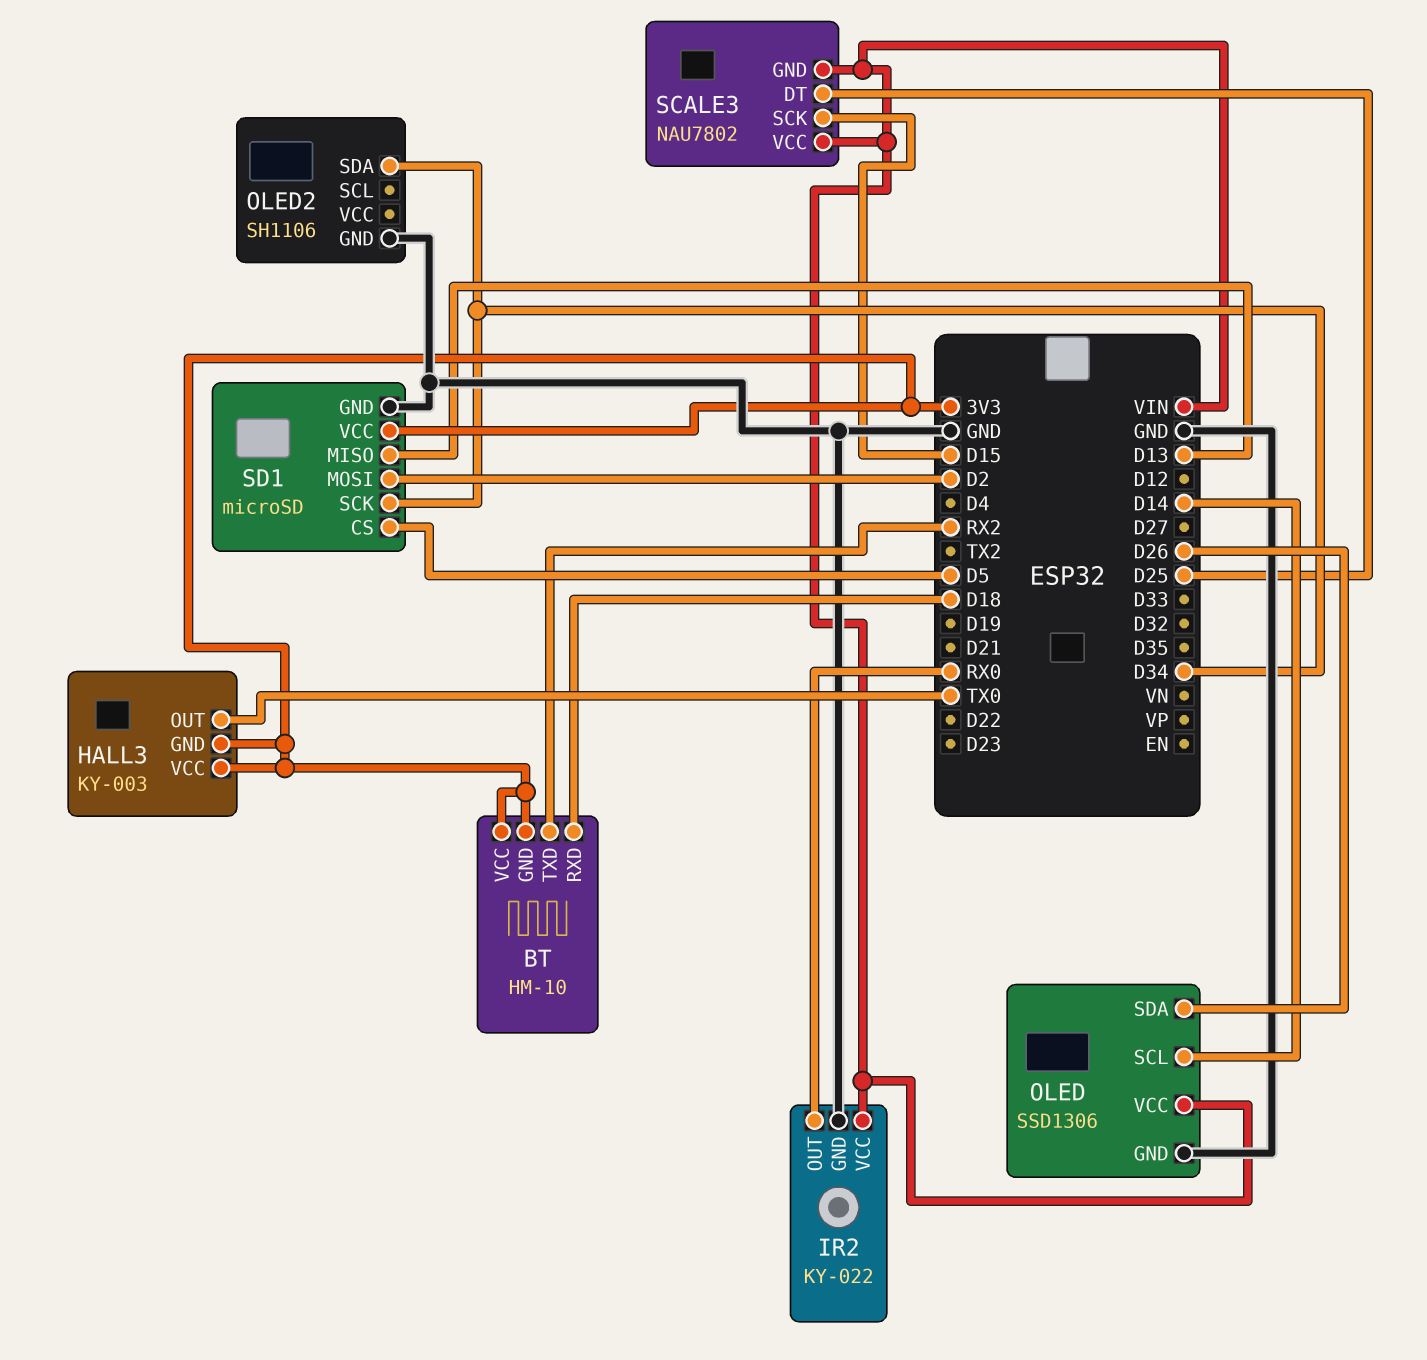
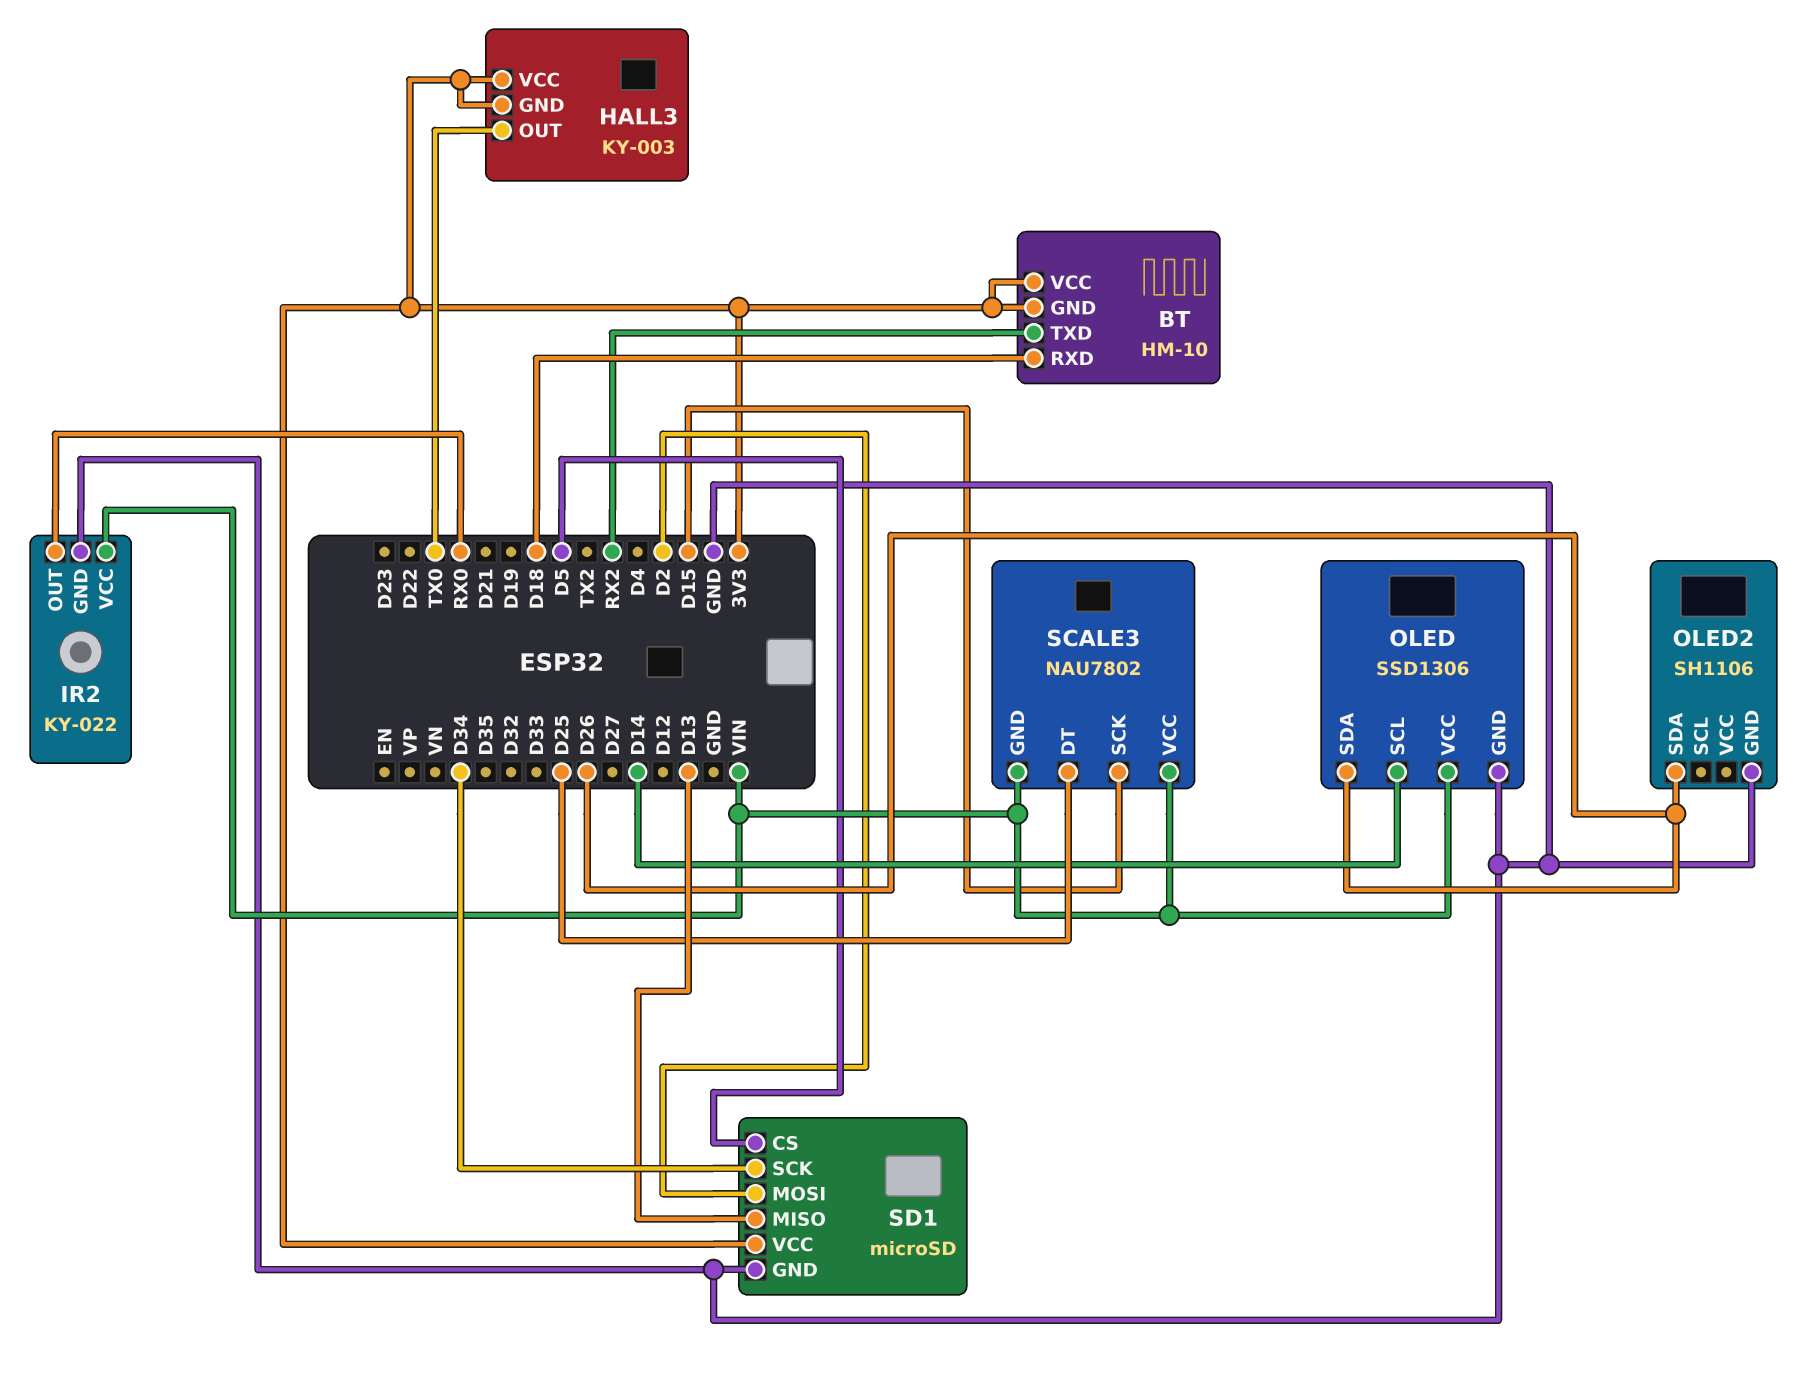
OLED2 pin SDA: D34 -> D26

